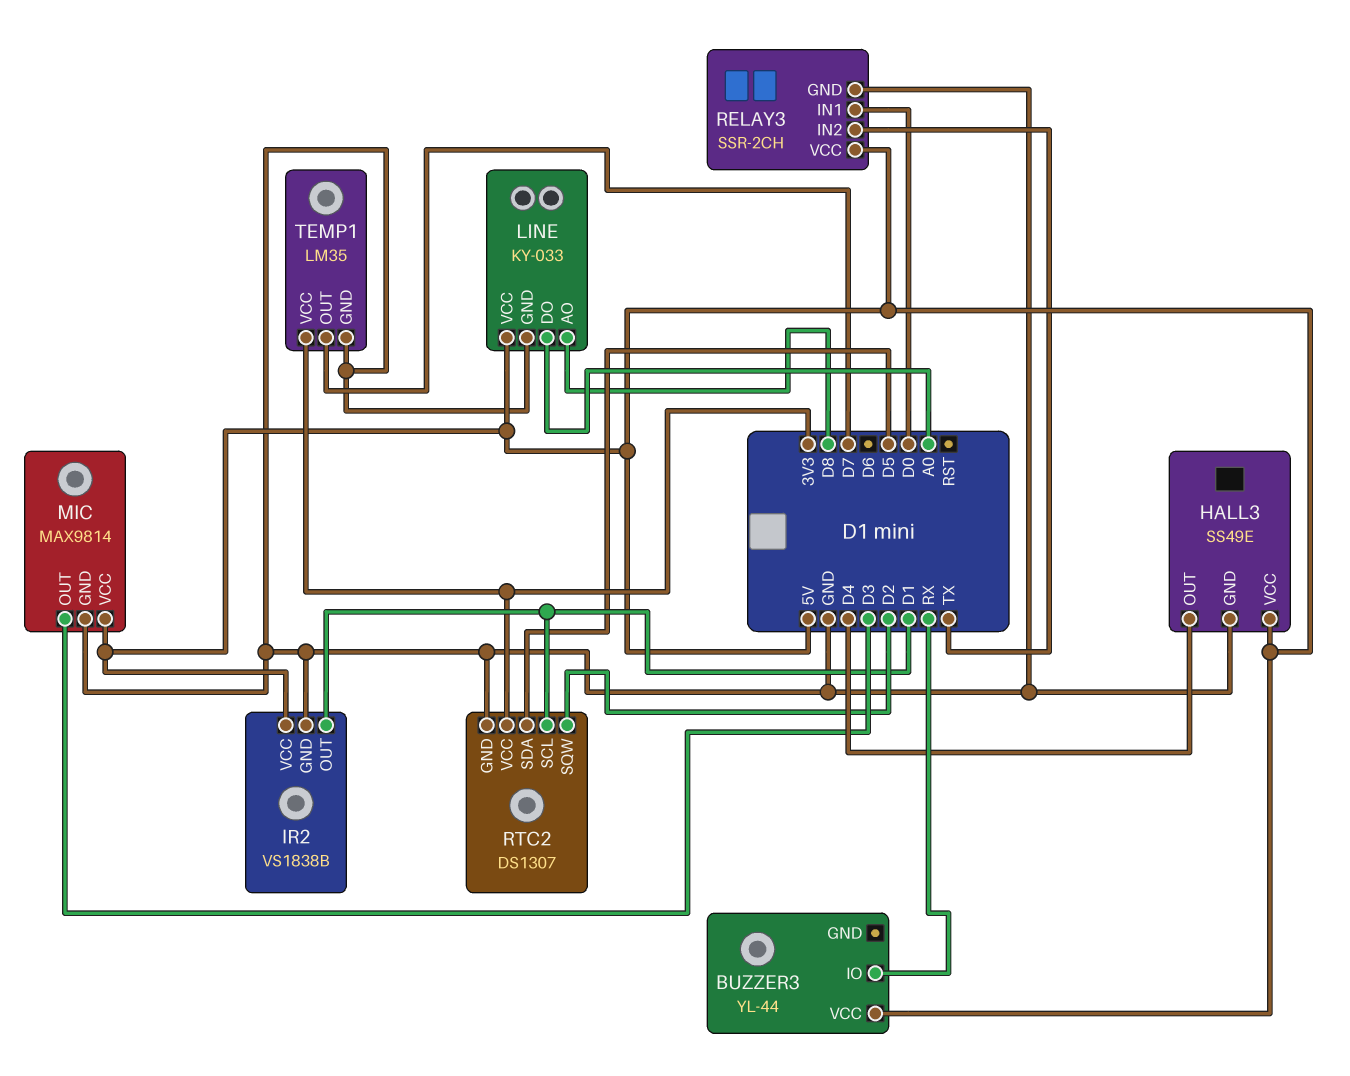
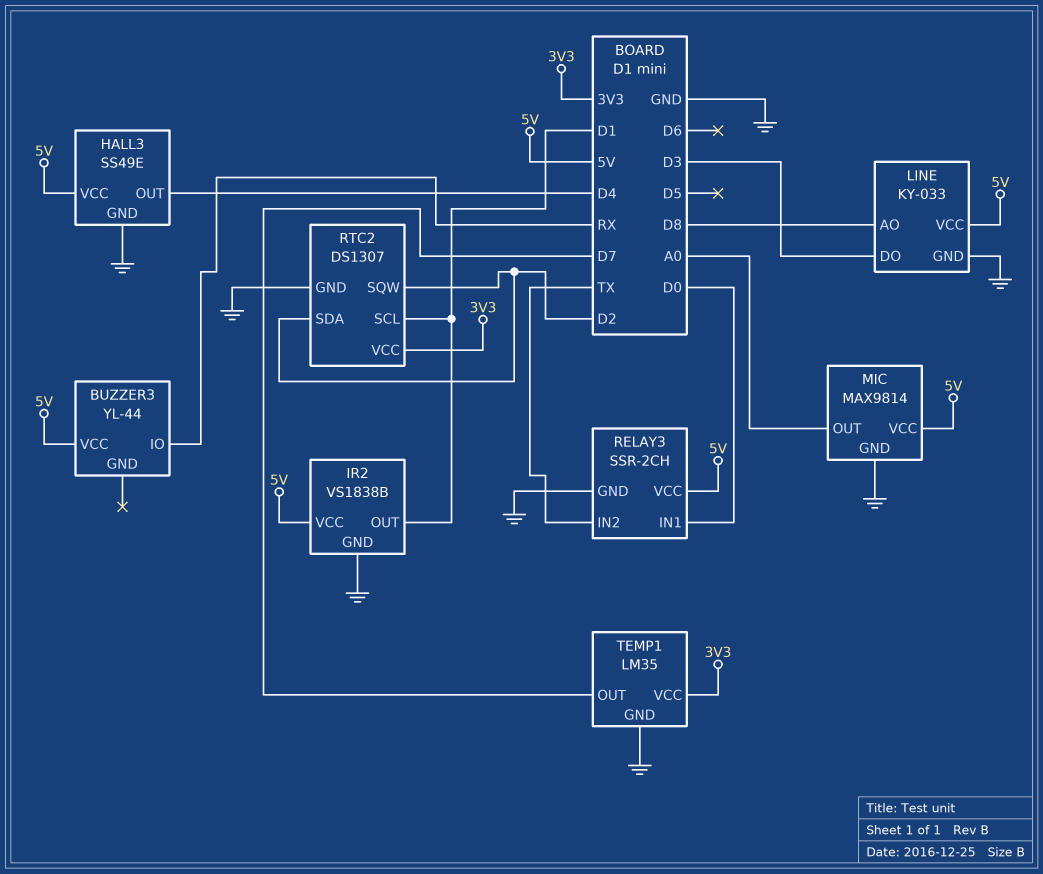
LINE pin DO: A0 -> D3
MIC pin OUT: D3 -> A0
RTC2 pin SDA: D5 -> D2

